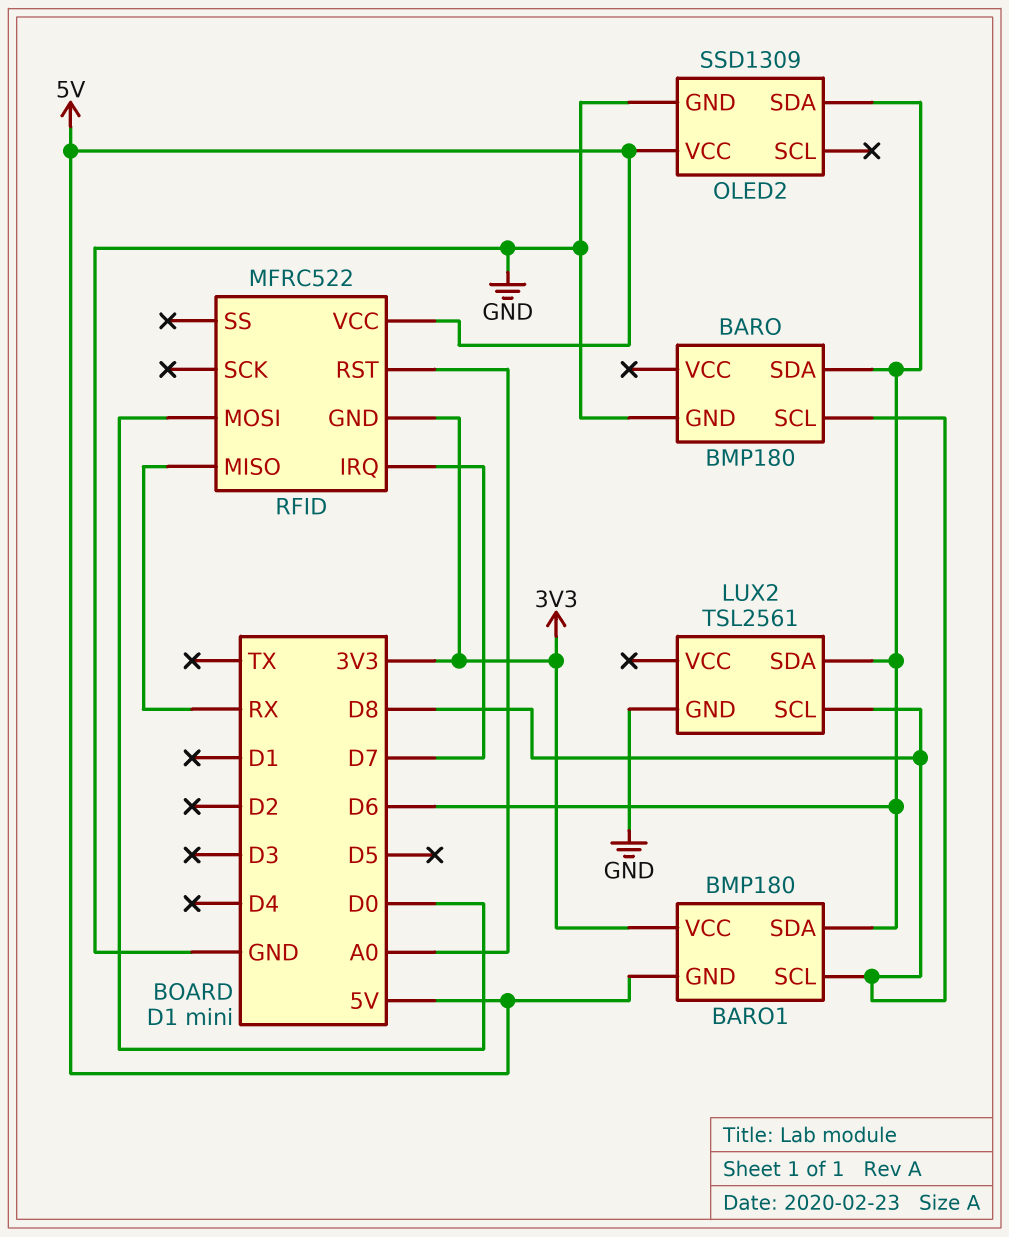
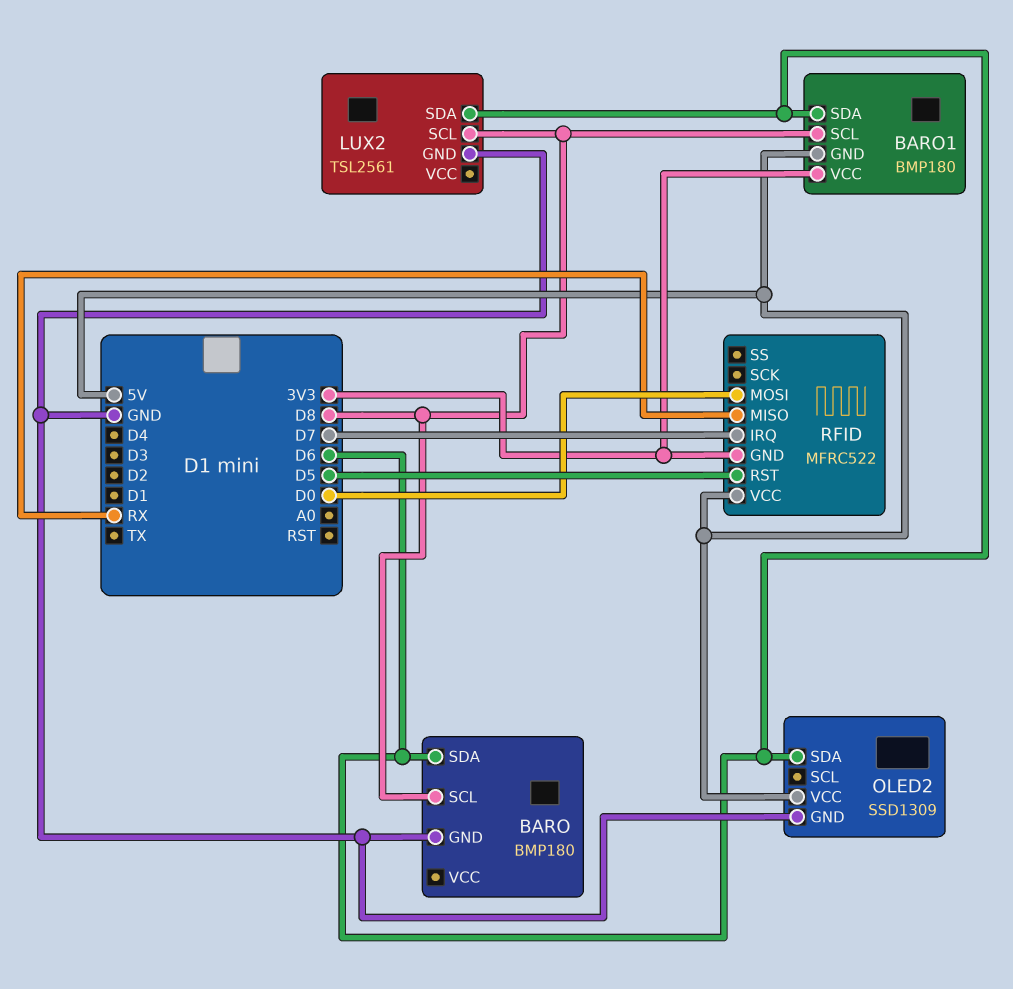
RFID pin RST: A0 -> D5

